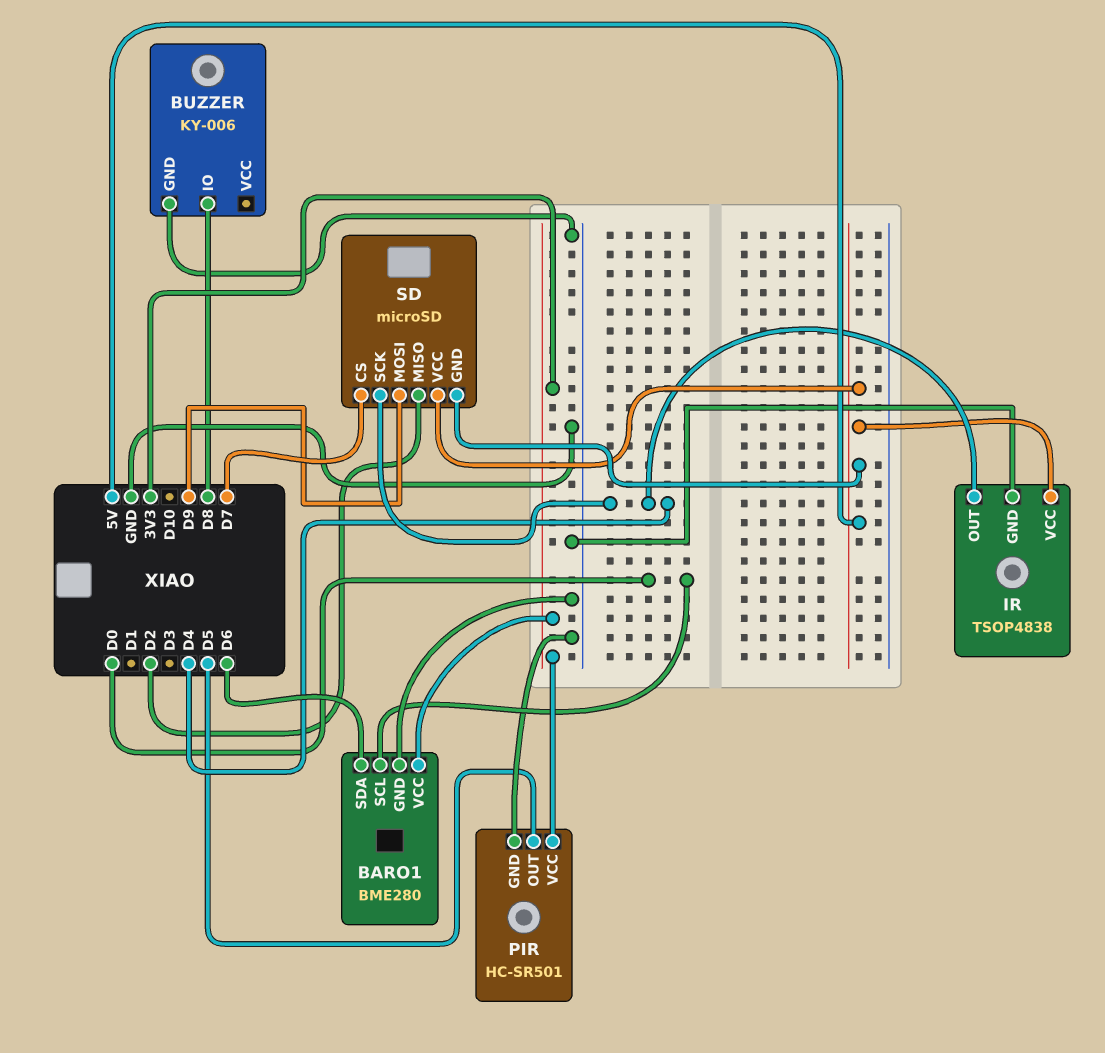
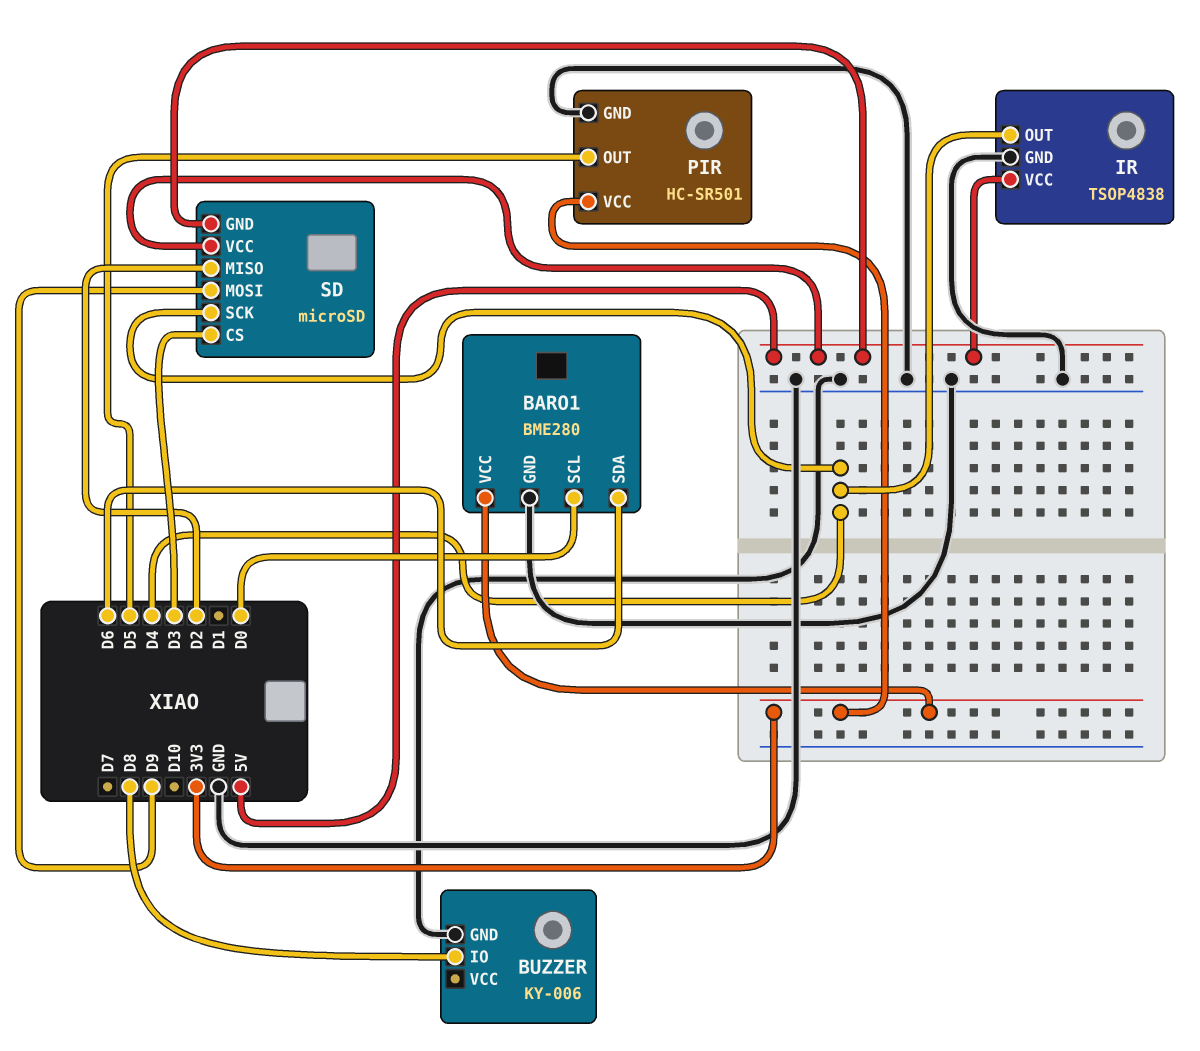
SD pin CS: D7 -> D3

